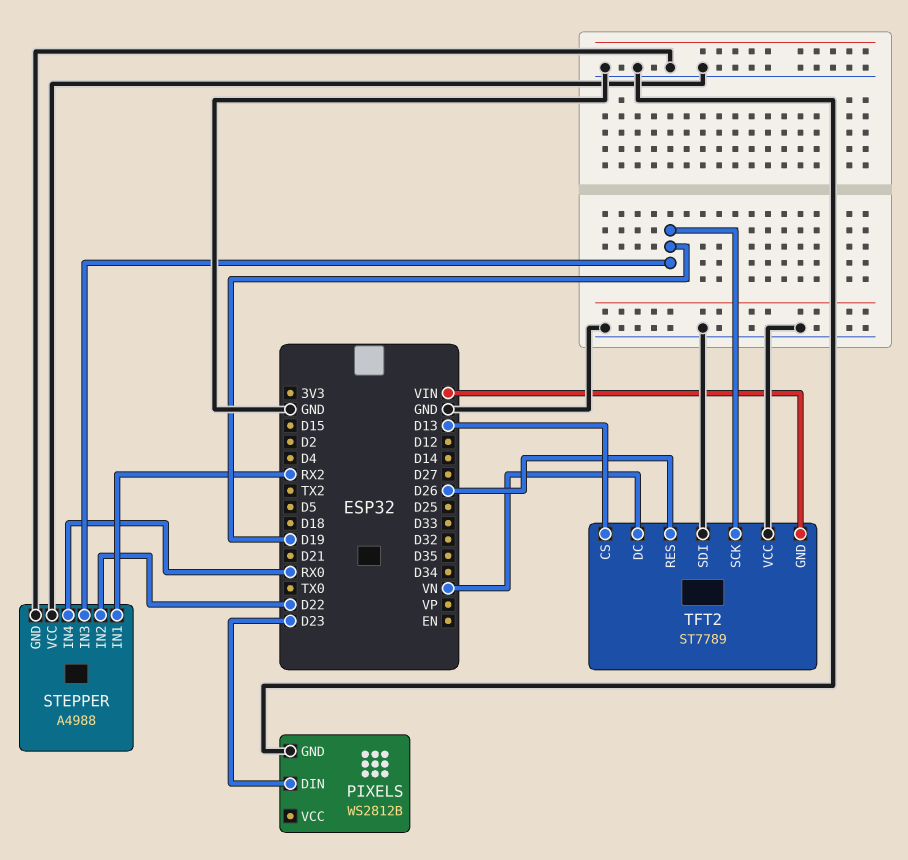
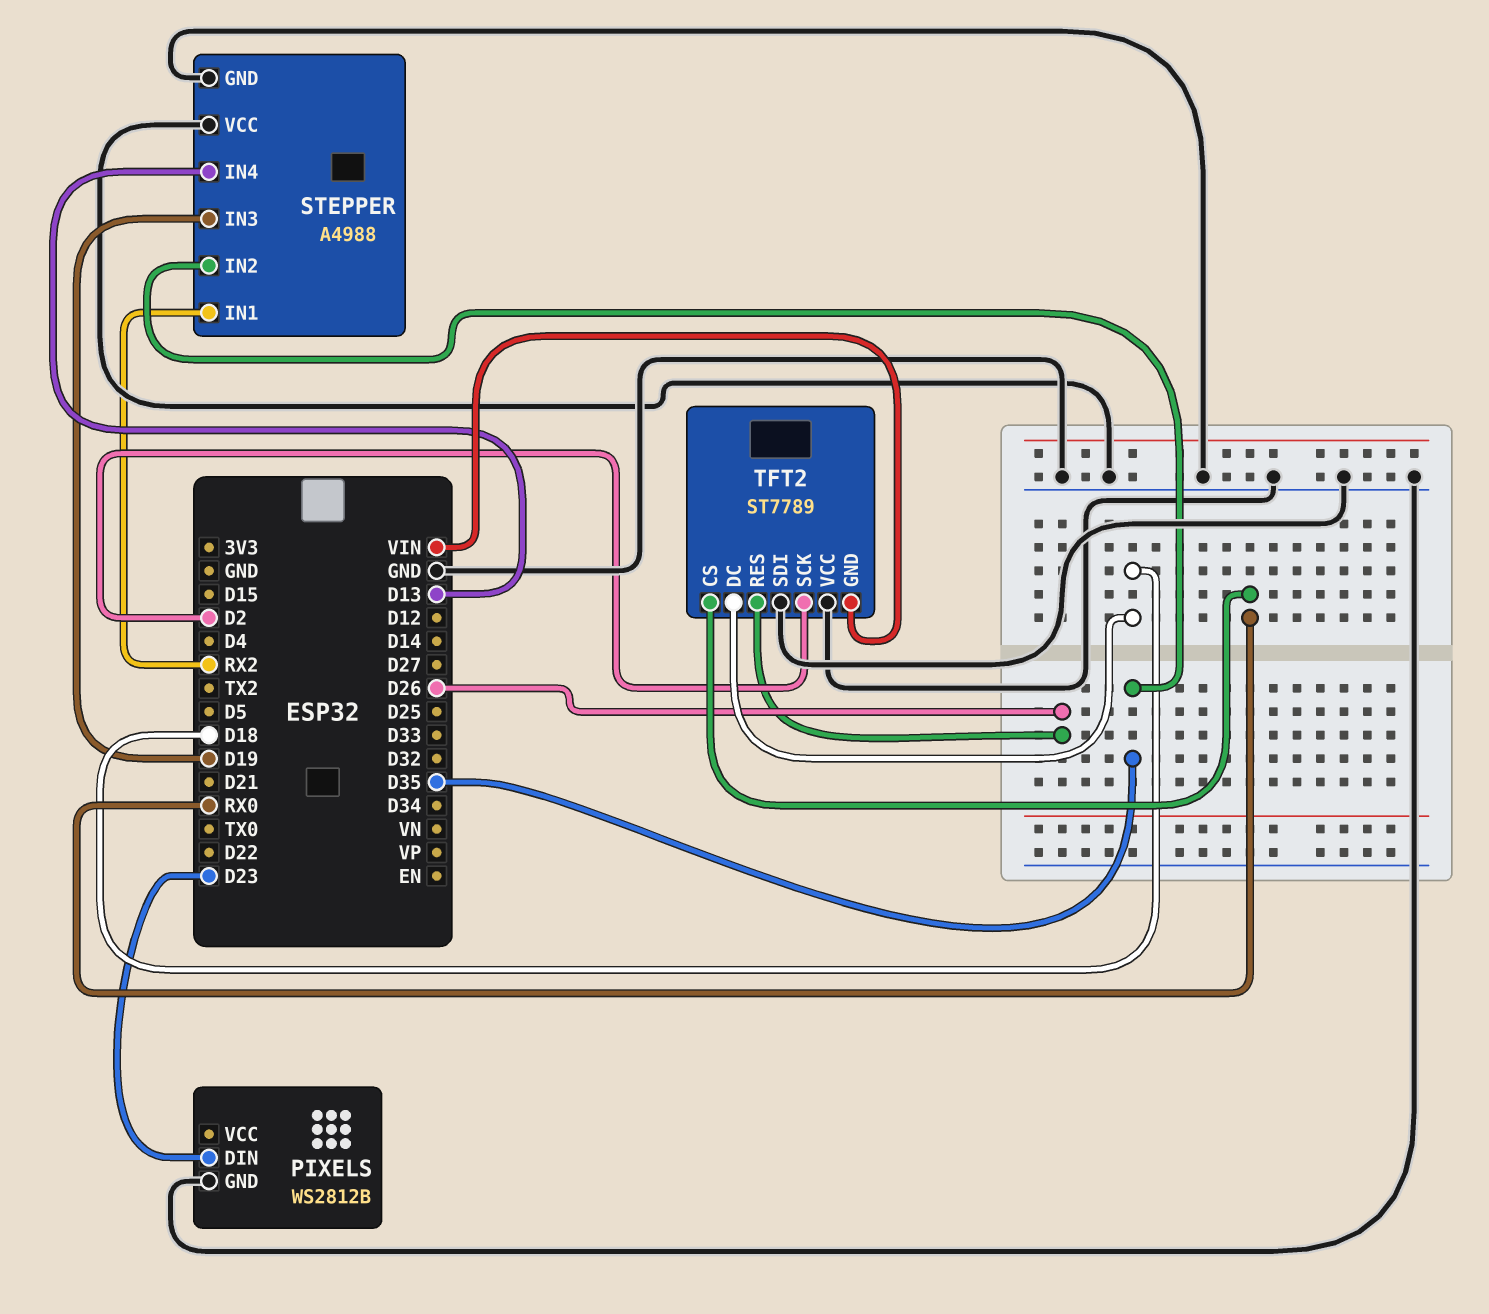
STEPPER pin IN2: D22 -> D35
STEPPER pin IN4: RX0 -> D13
TFT2 pin CS: D13 -> RX0
TFT2 pin DC: VN -> D18
TFT2 pin SCK: D19 -> D2

